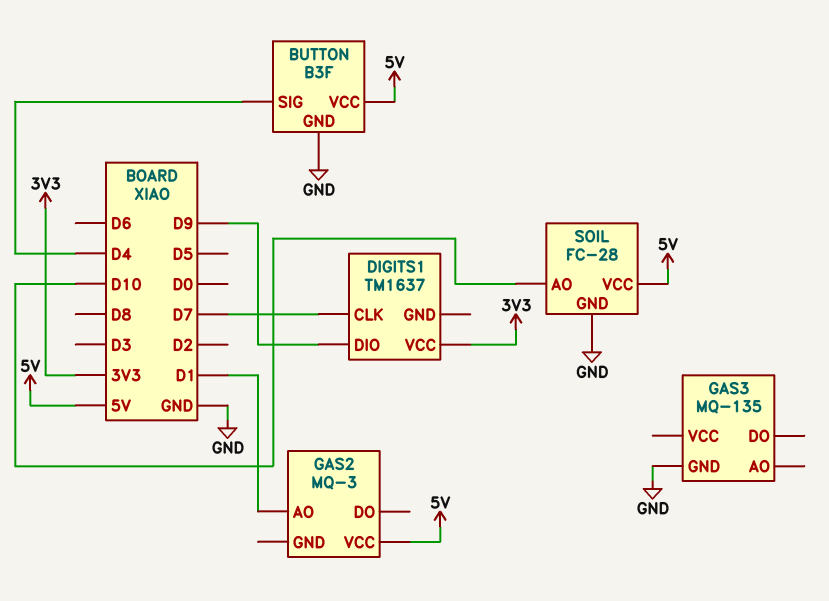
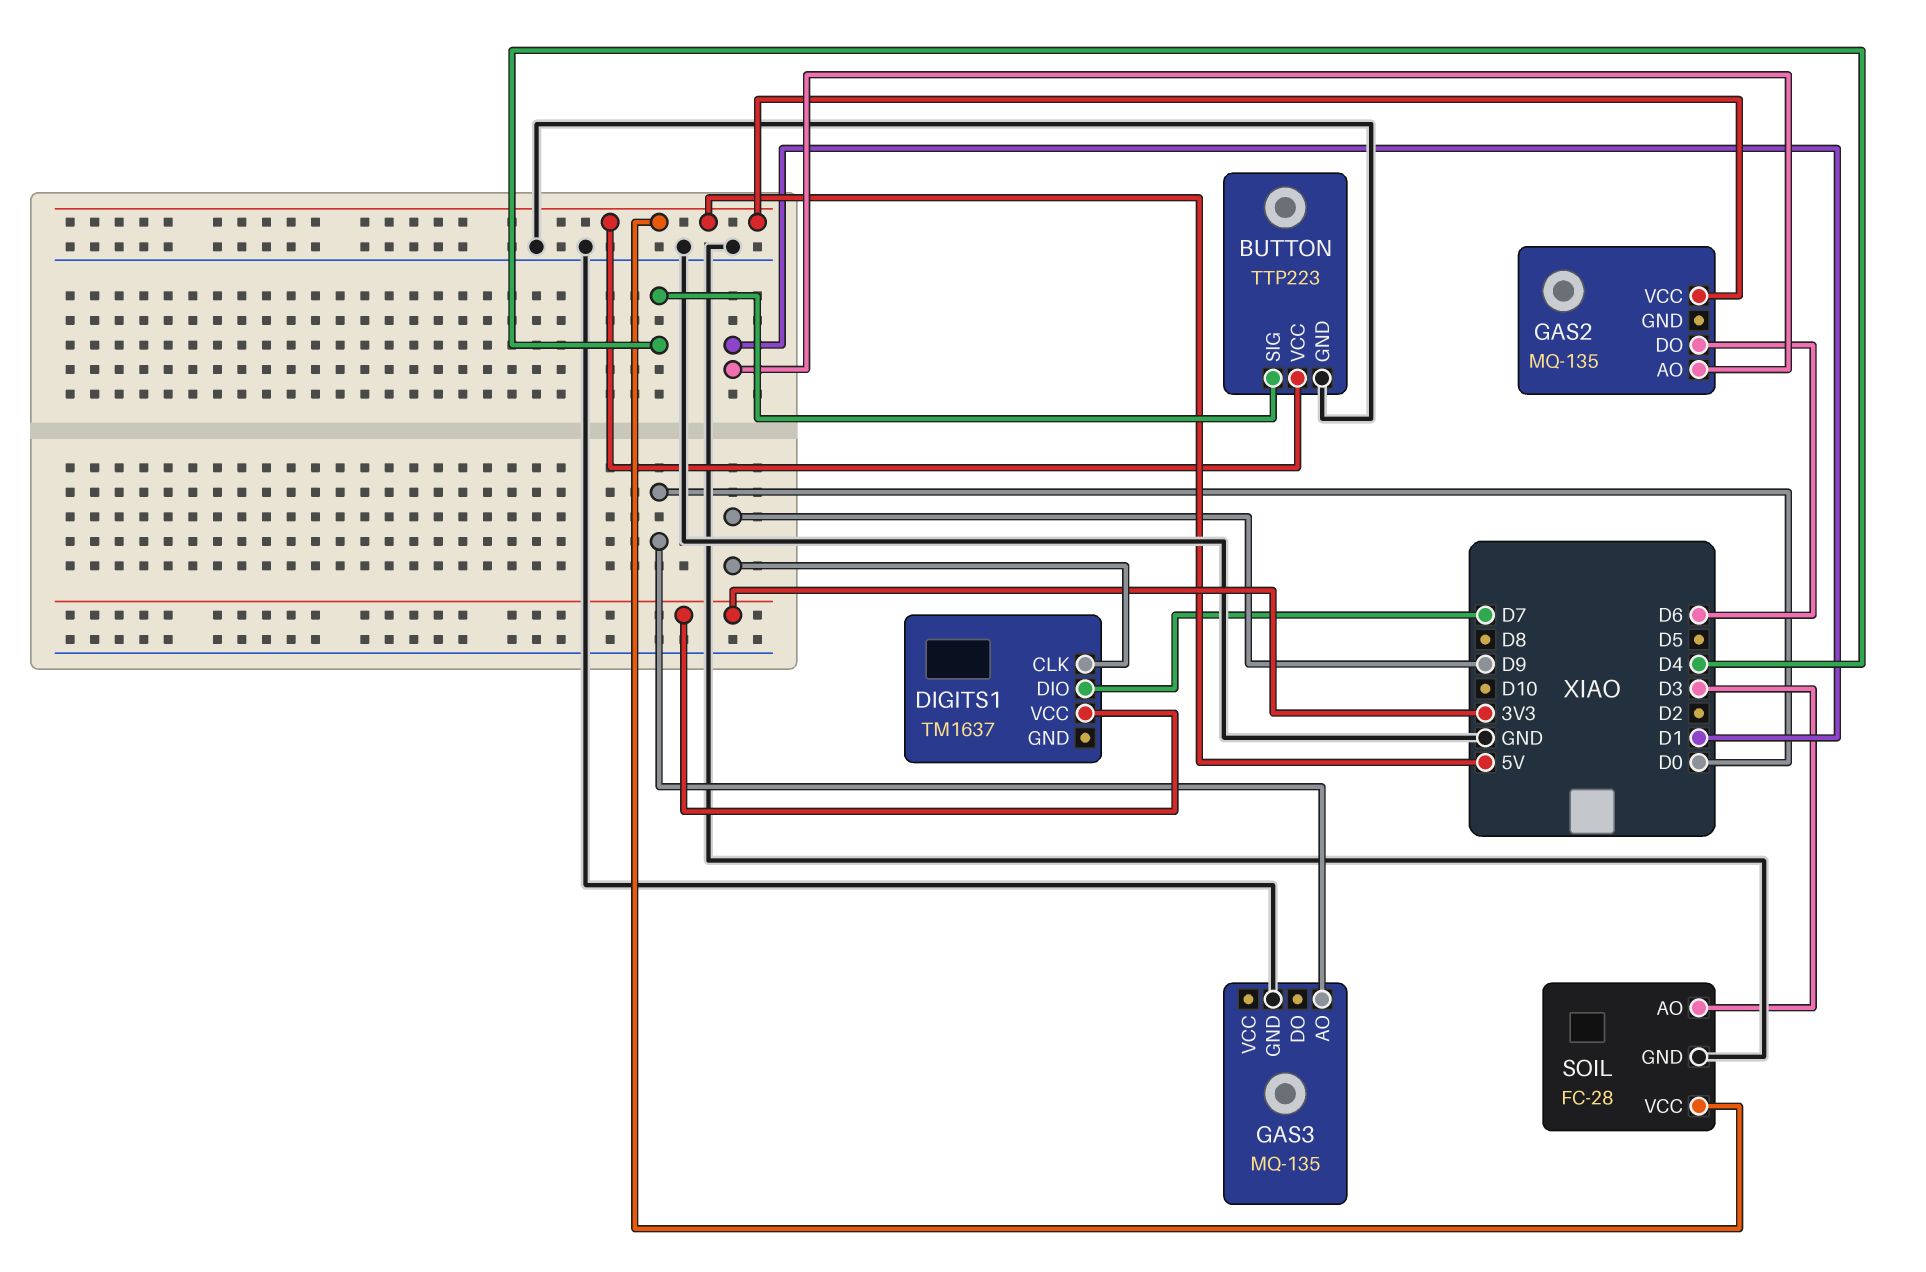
BUTTON: B3F -> TTP223
DIGITS1 pin CLK: D7 -> D9
DIGITS1 pin DIO: D9 -> D7
GAS2: MQ-3 -> MQ-135
GAS2 pin DO: none -> D6
GAS3 pin AO: none -> D0
SOIL pin AO: D10 -> D3

